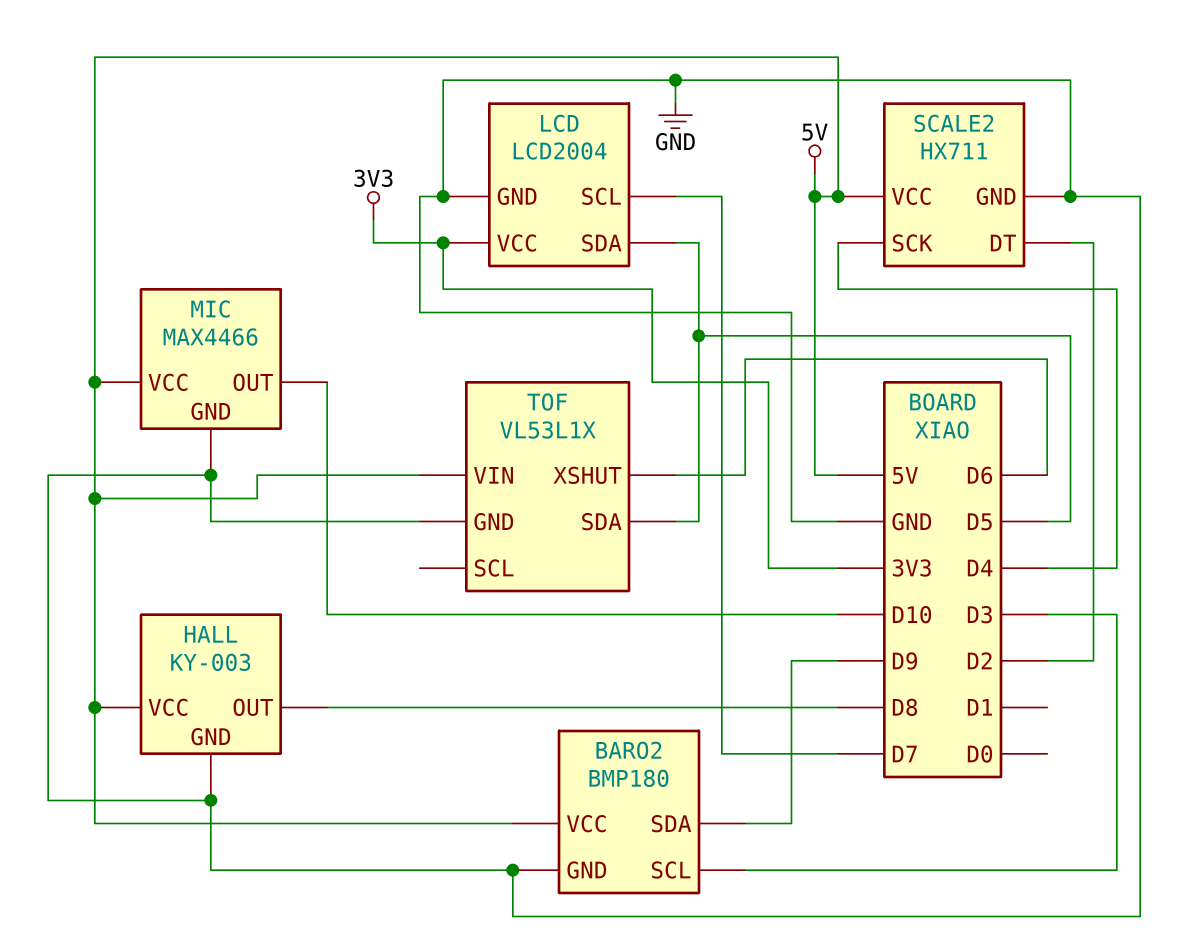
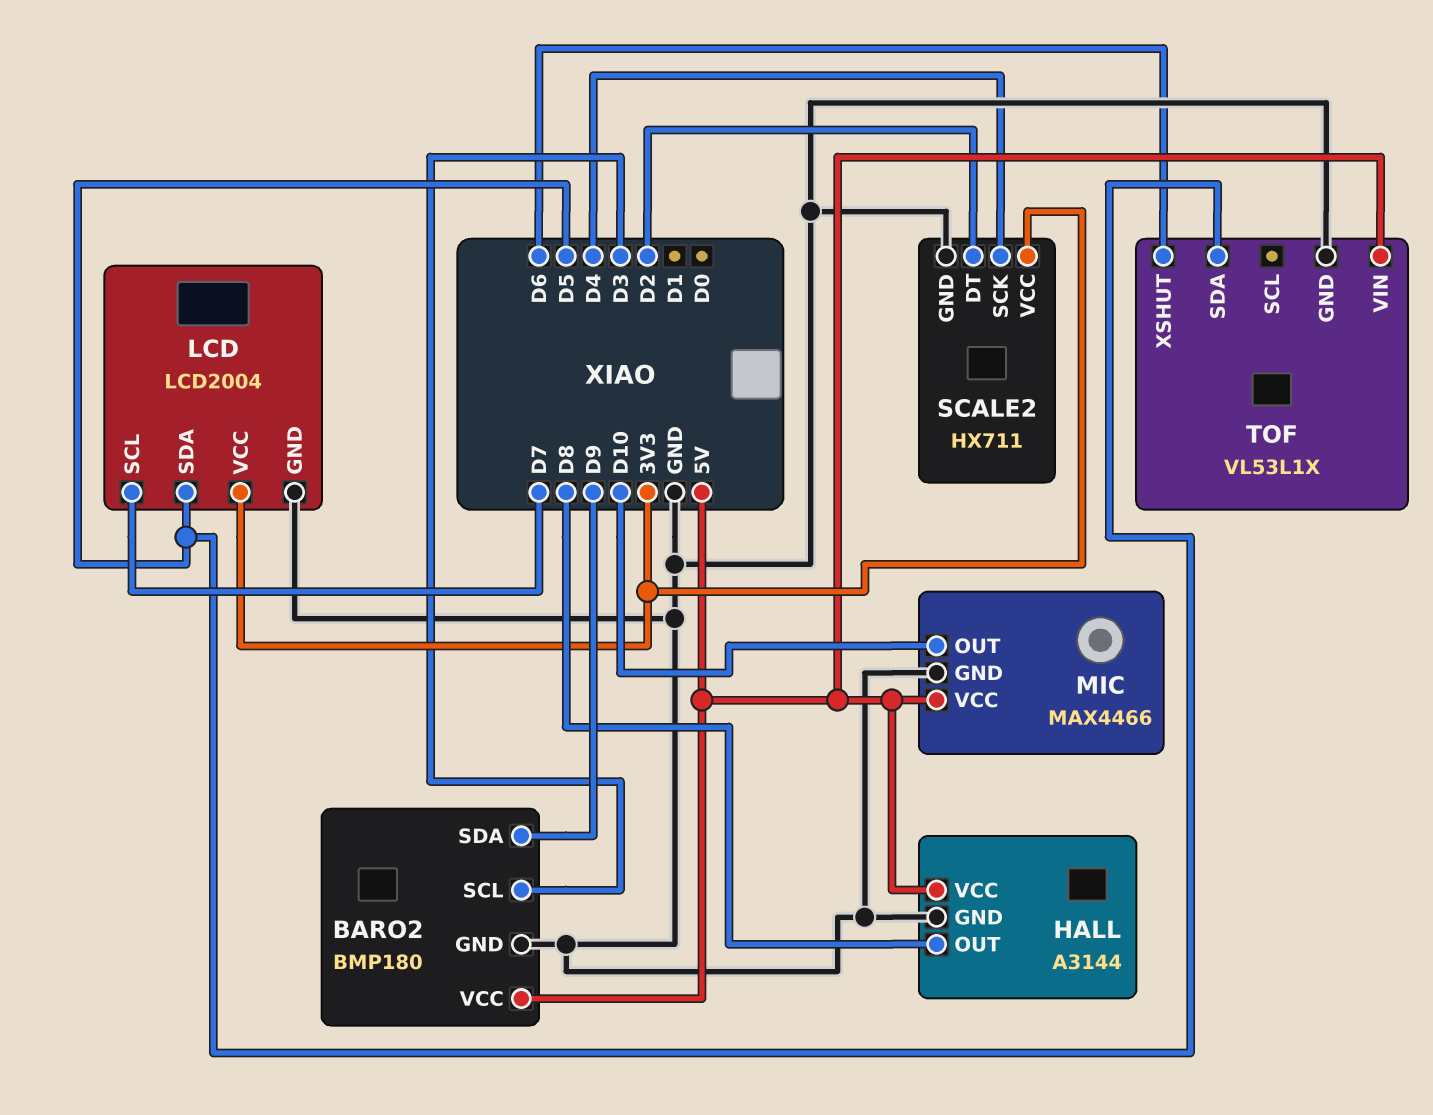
HALL: KY-003 -> A3144
SCALE2 pin VCC: 5V -> 3V3

